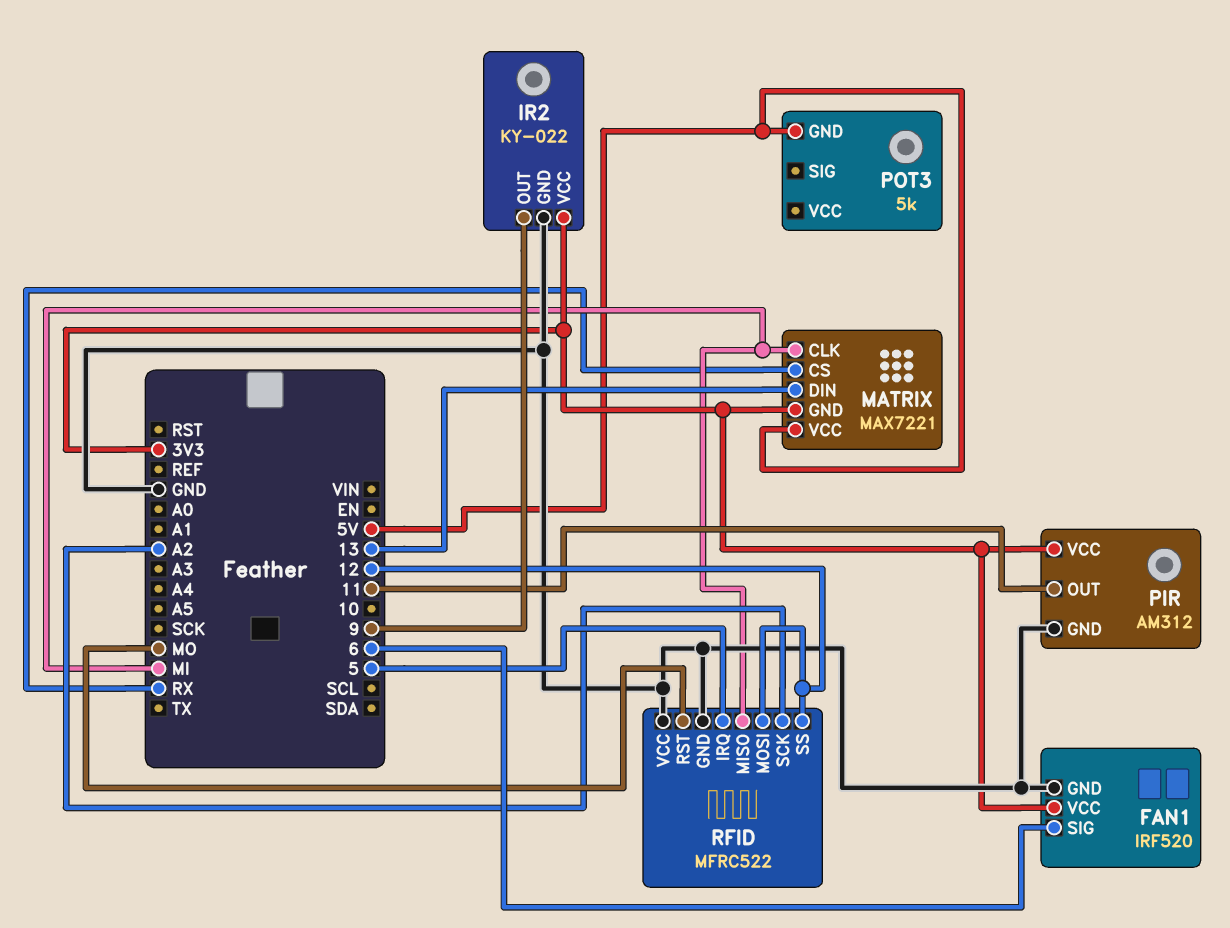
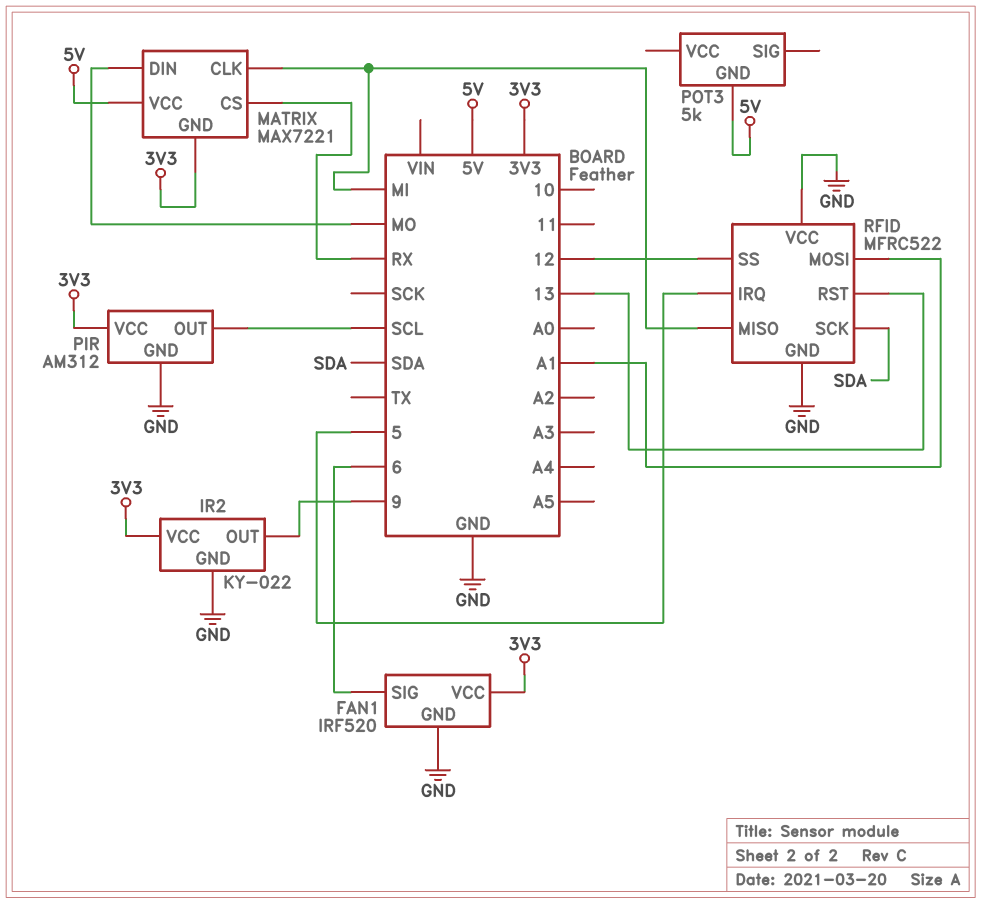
MATRIX pin DIN: 13 -> MO
PIR pin OUT: 11 -> SCL
RFID pin MOSI: 12 -> A1
RFID pin RST: MO -> 13
RFID pin SCK: A2 -> SDA

